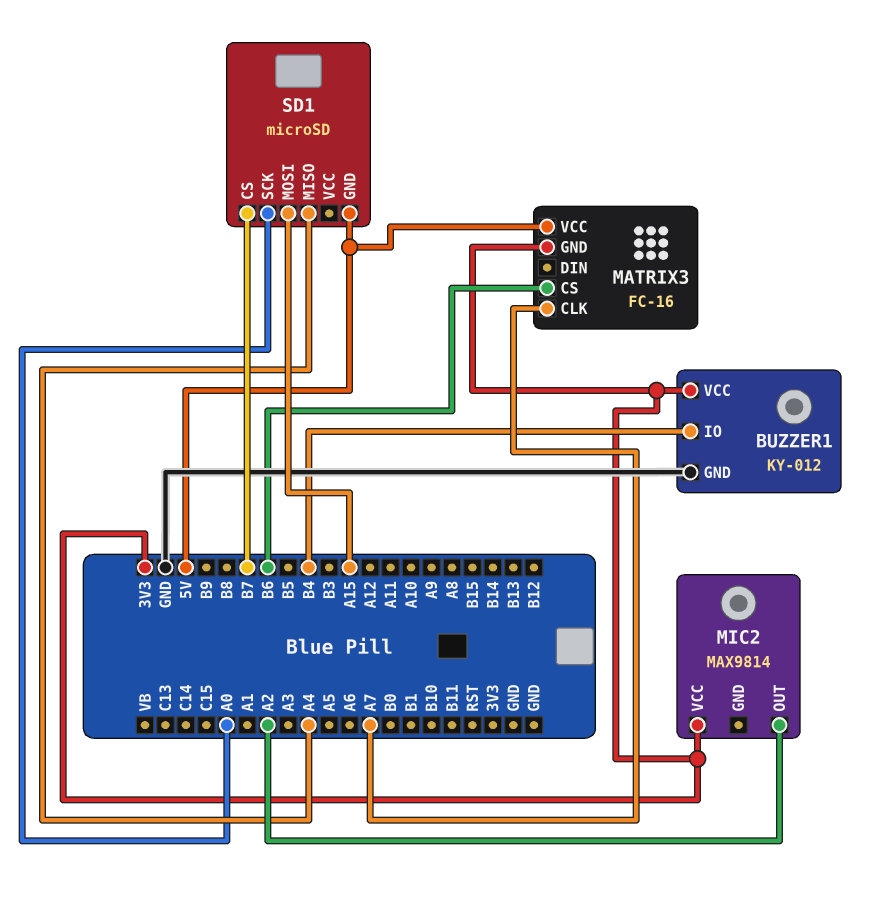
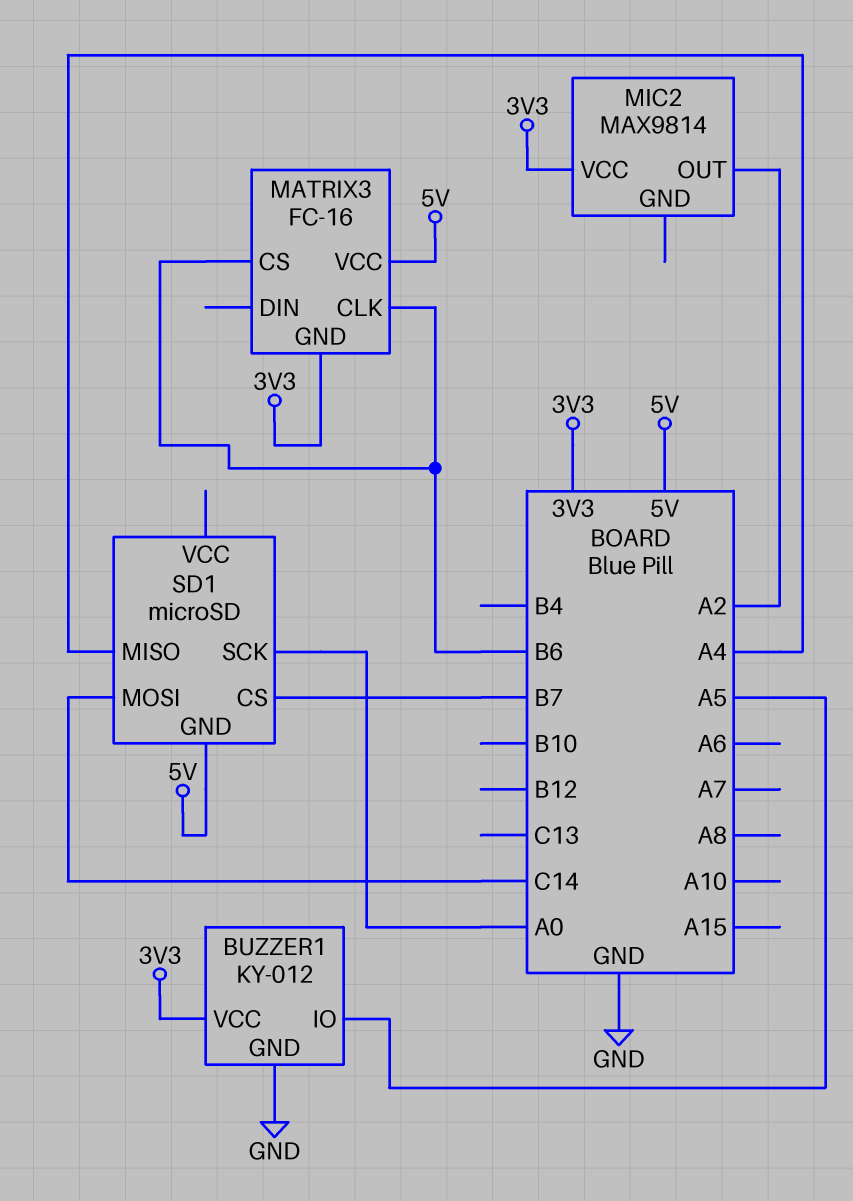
BUZZER1 pin IO: B4 -> A5
MATRIX3 pin CLK: A7 -> B6
SD1 pin MOSI: A15 -> C14

